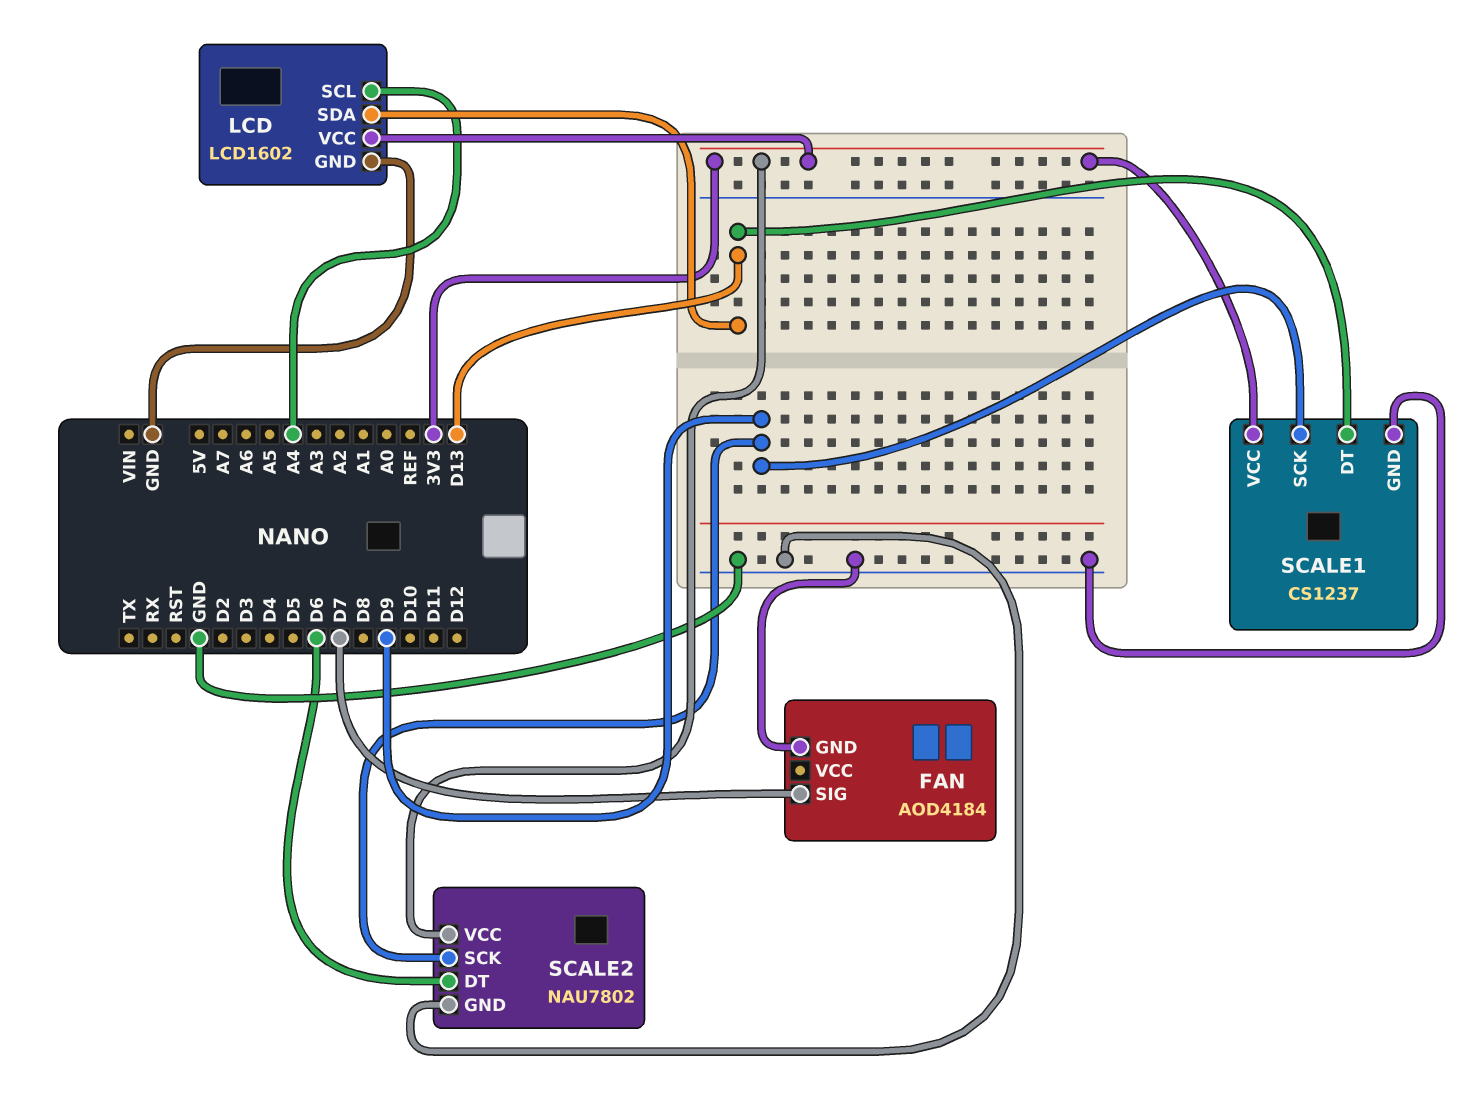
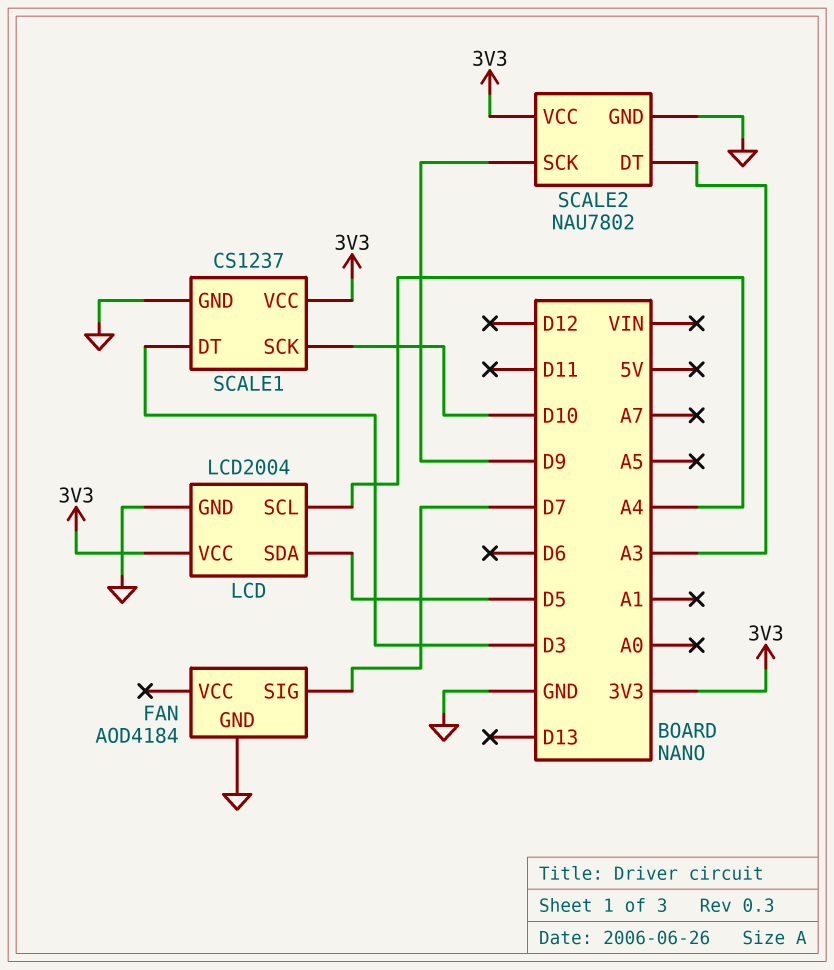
LCD: LCD1602 -> LCD2004
LCD pin SDA: D13 -> D5
SCALE1 pin DT: D13 -> D3
SCALE1 pin SCK: D9 -> D10
SCALE2 pin DT: D6 -> A3

